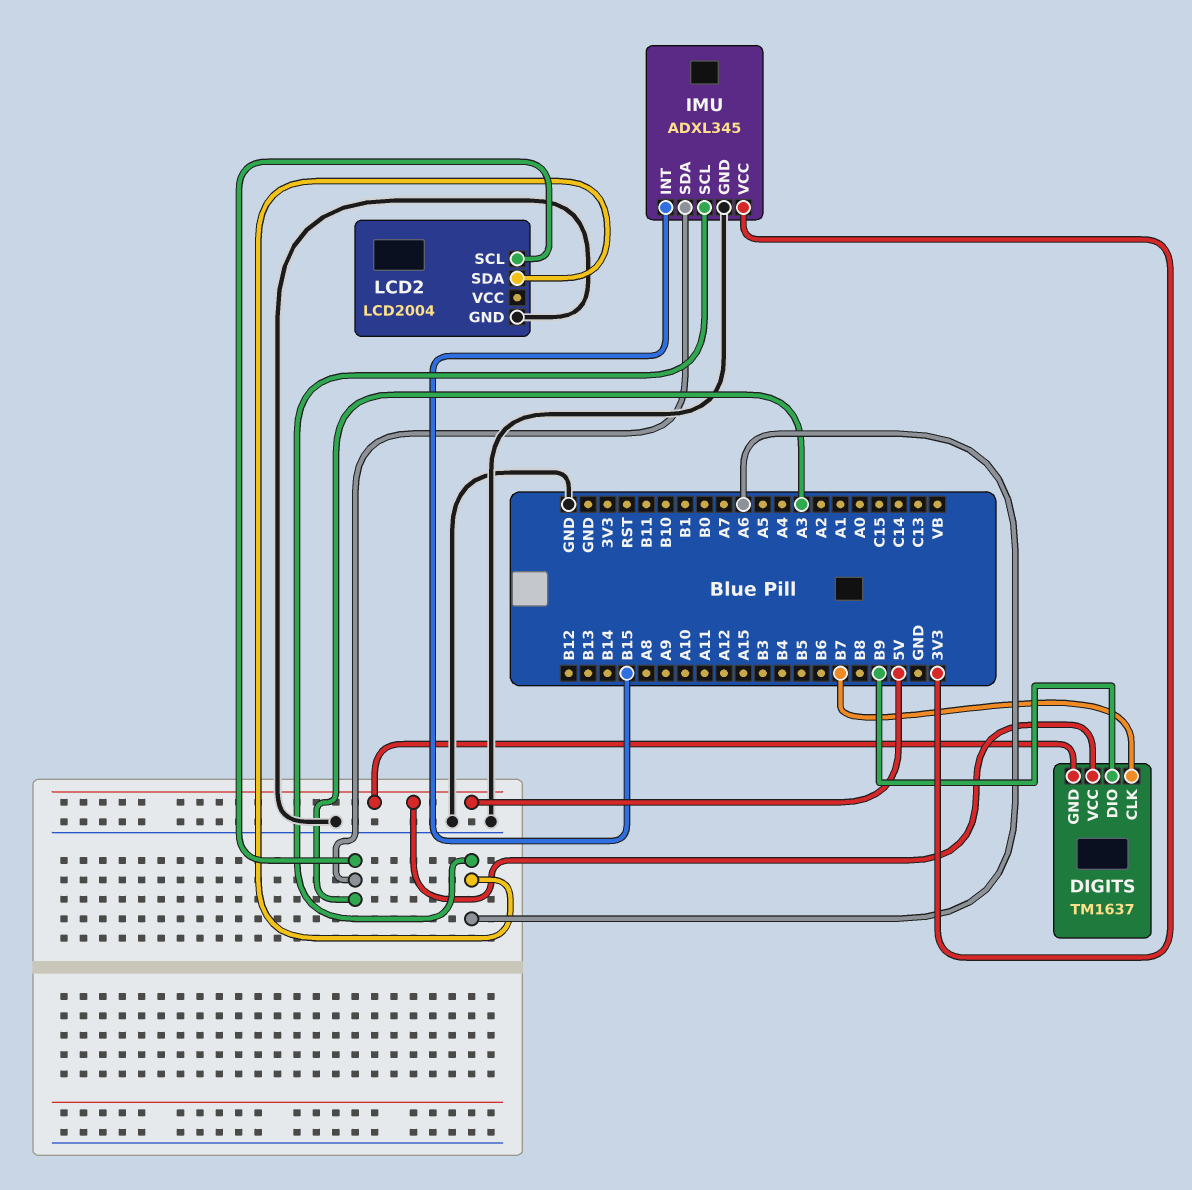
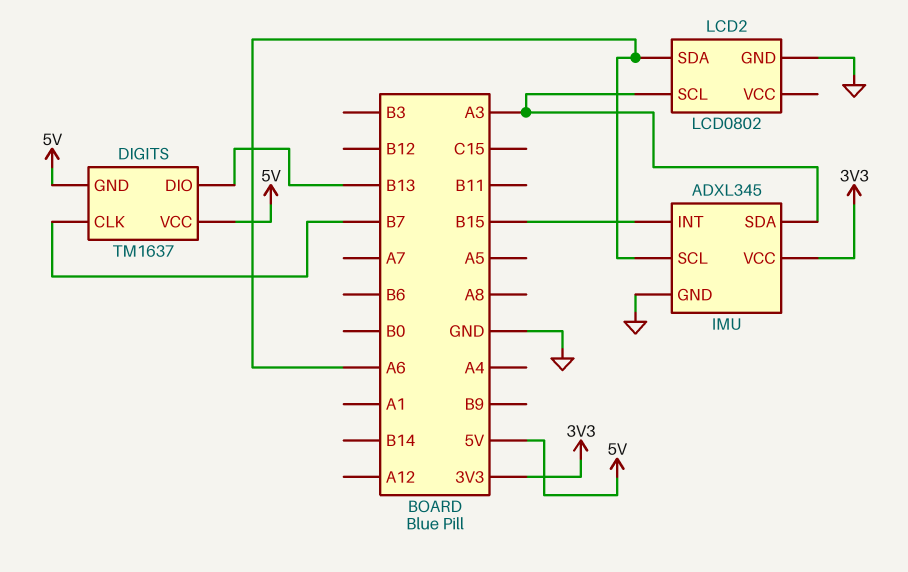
DIGITS pin DIO: B9 -> B13
LCD2: LCD2004 -> LCD0802

